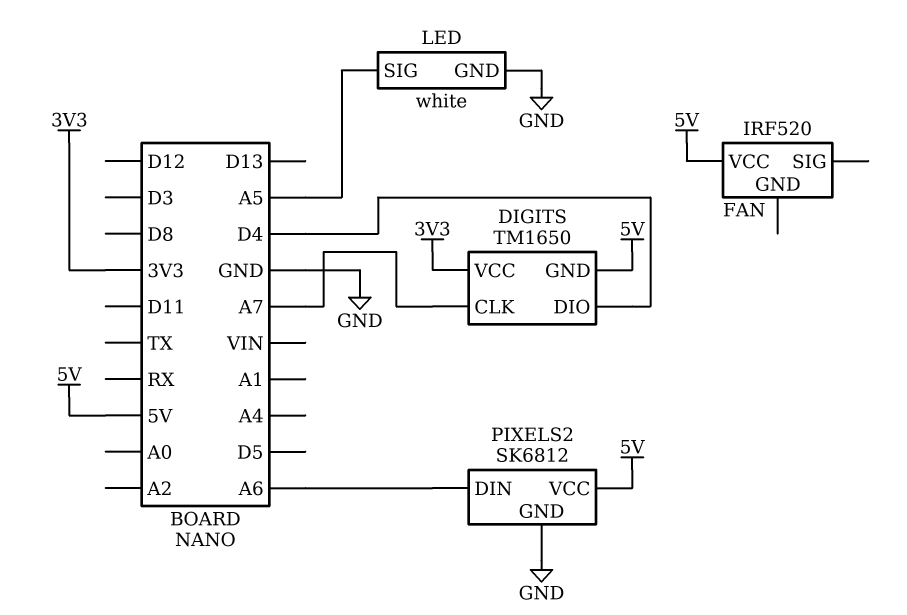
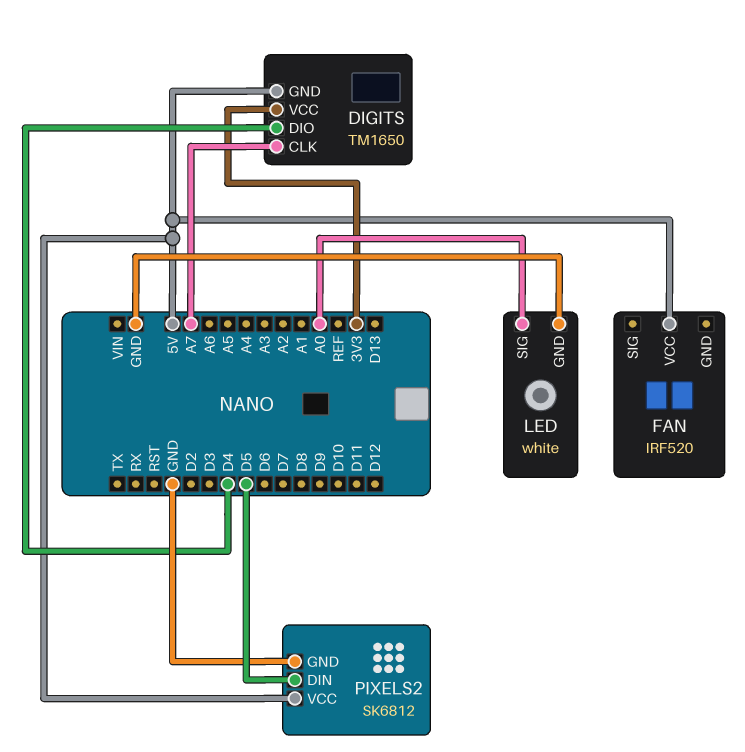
LED pin SIG: A5 -> A0
PIXELS2 pin DIN: A6 -> D5

